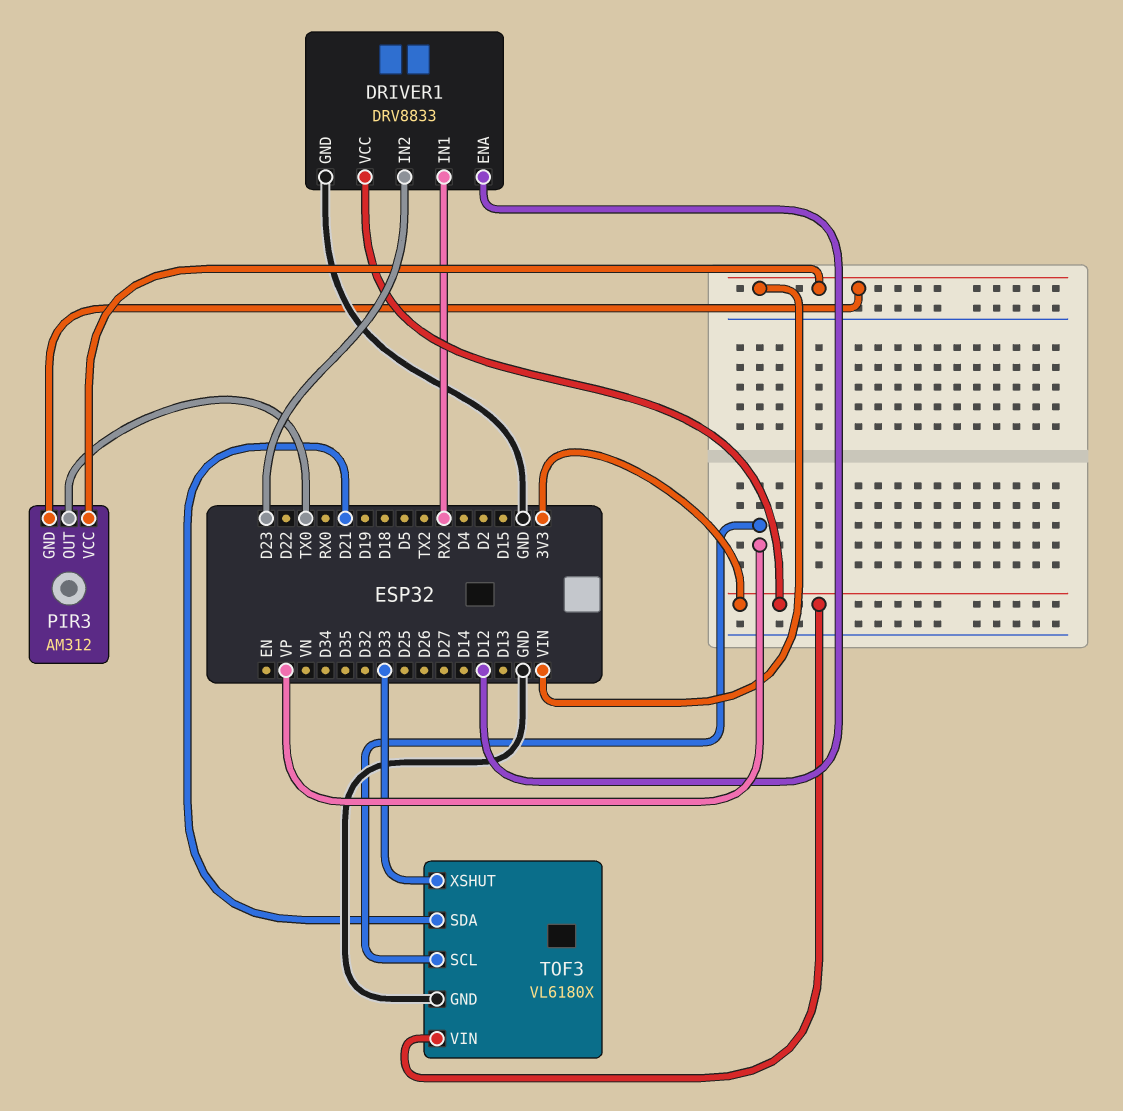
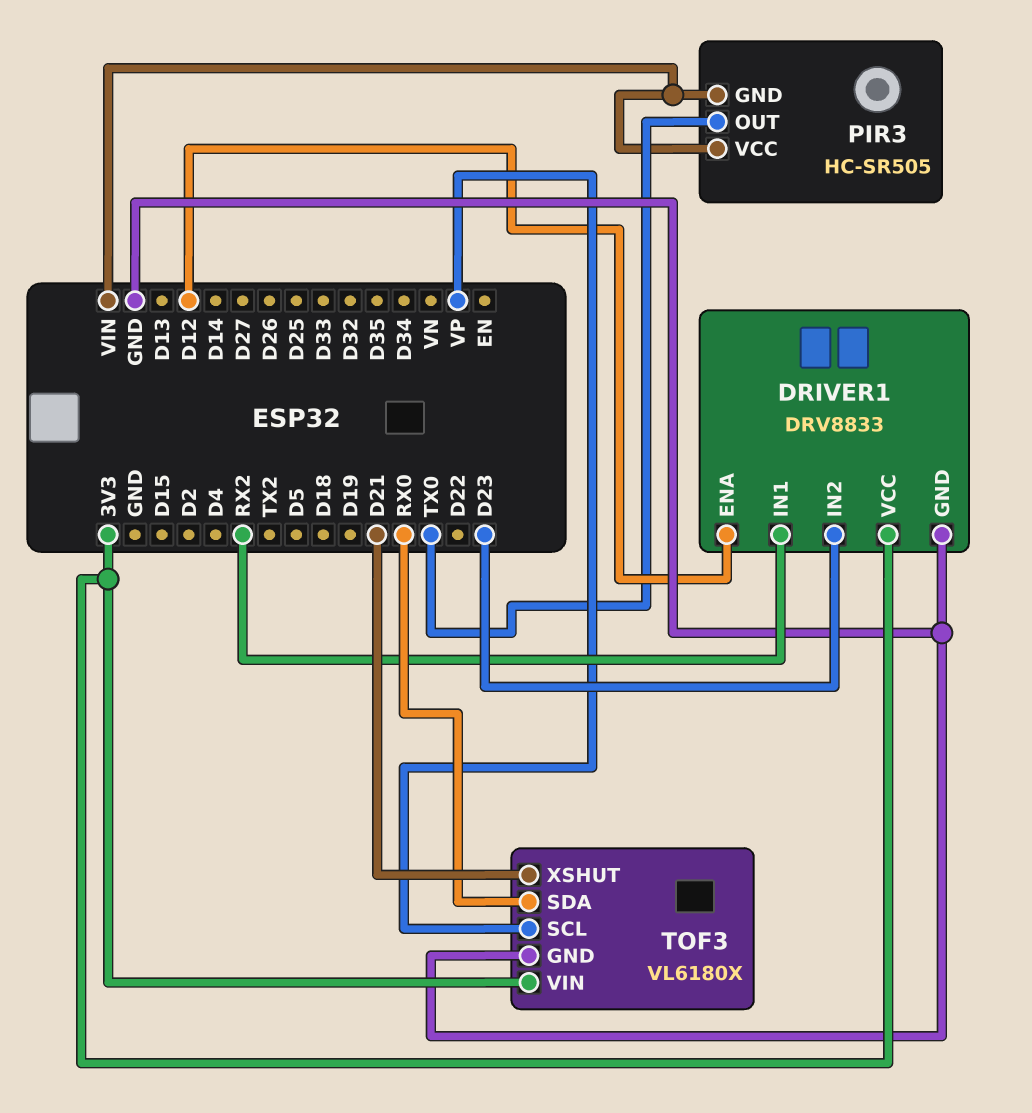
PIR3: AM312 -> HC-SR505
TOF3 pin SDA: D21 -> RX0
TOF3 pin XSHUT: D33 -> D21

